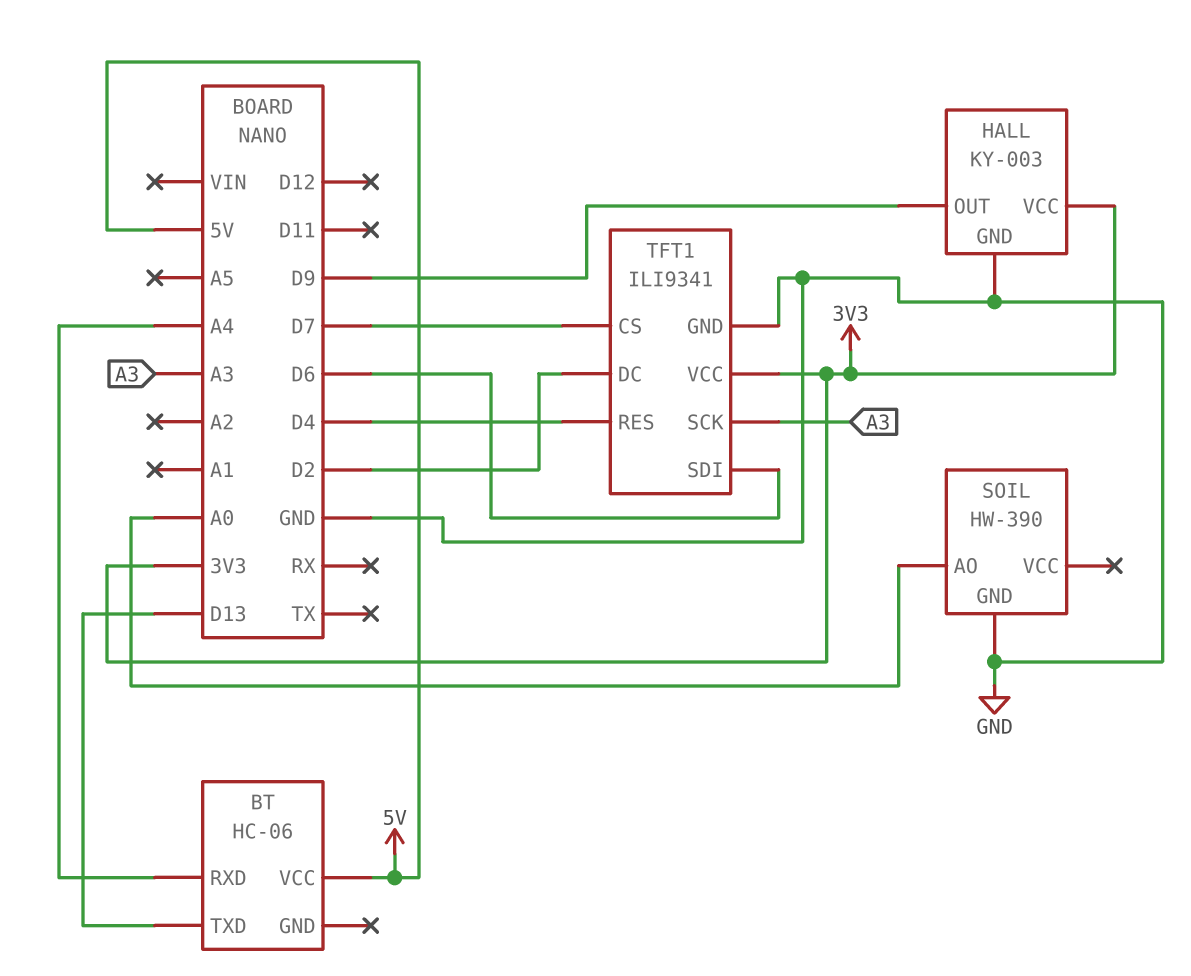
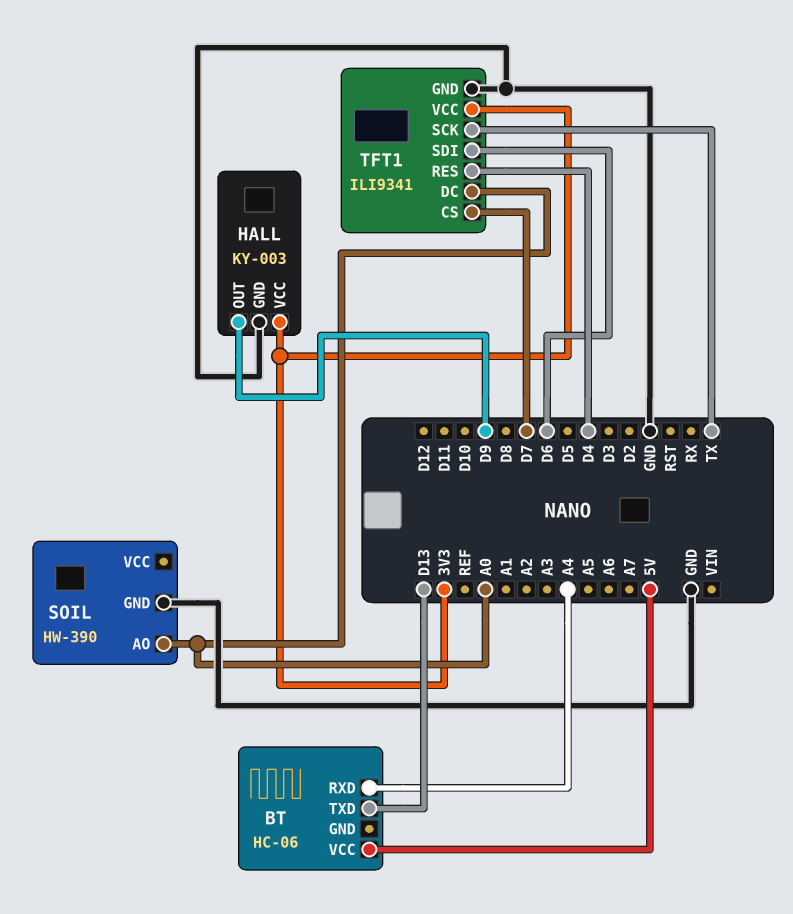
TFT1 pin DC: D2 -> A0
TFT1 pin SCK: A3 -> TX

